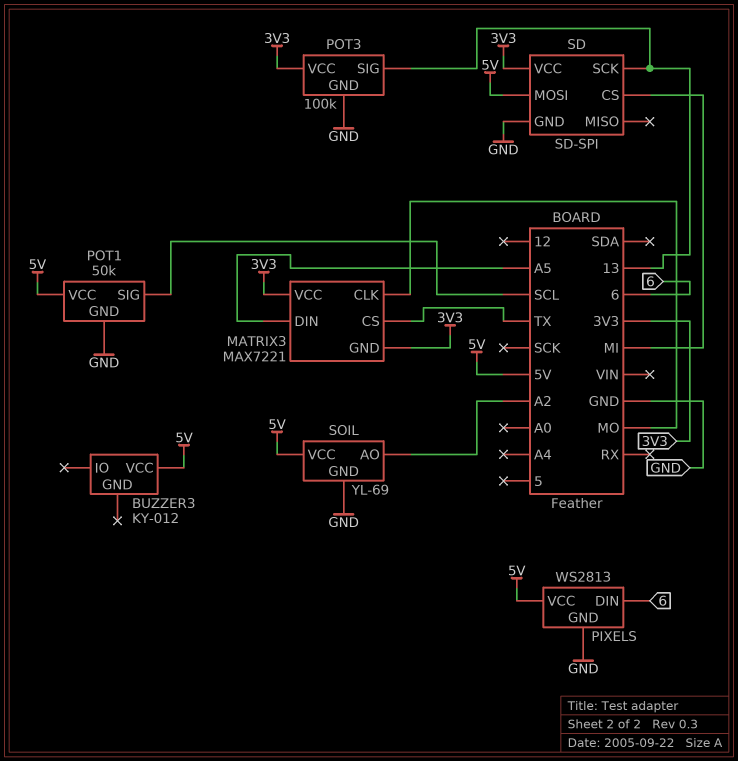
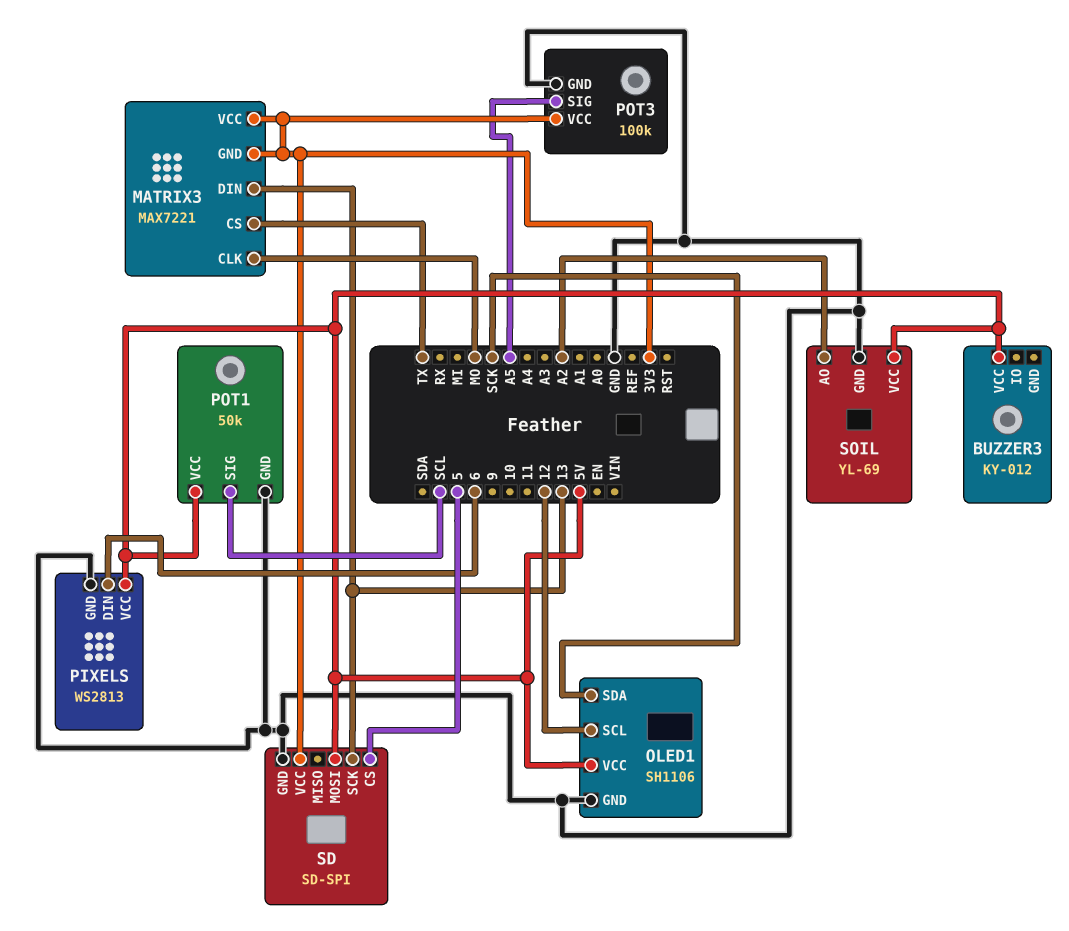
MATRIX3 pin DIN: A5 -> 13
OLED1: none -> SH1106
OLED1 pin GND: none -> GND
OLED1 pin SCL: none -> 12
OLED1 pin SDA: none -> SCK
OLED1 pin VCC: none -> 5V
POT3 pin SIG: 13 -> A5
SD pin CS: MI -> 5

